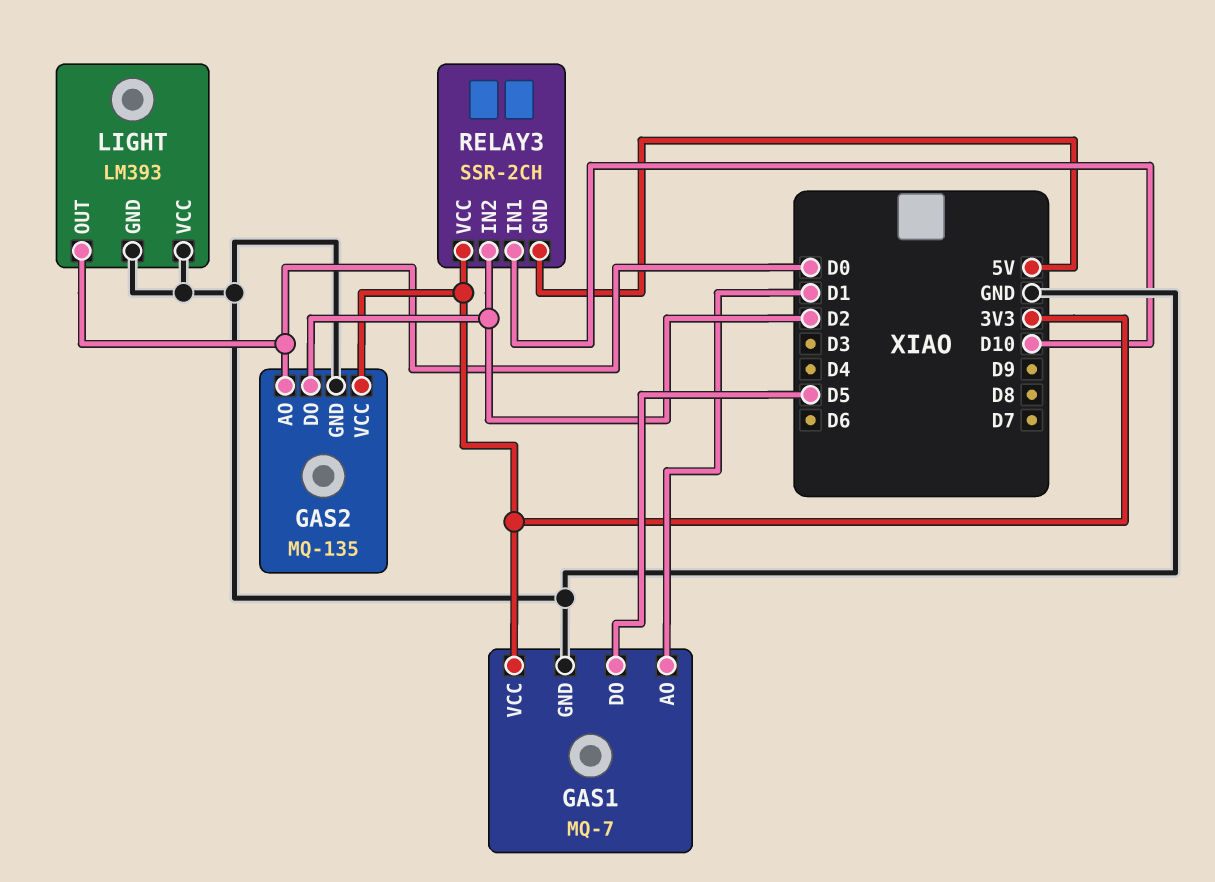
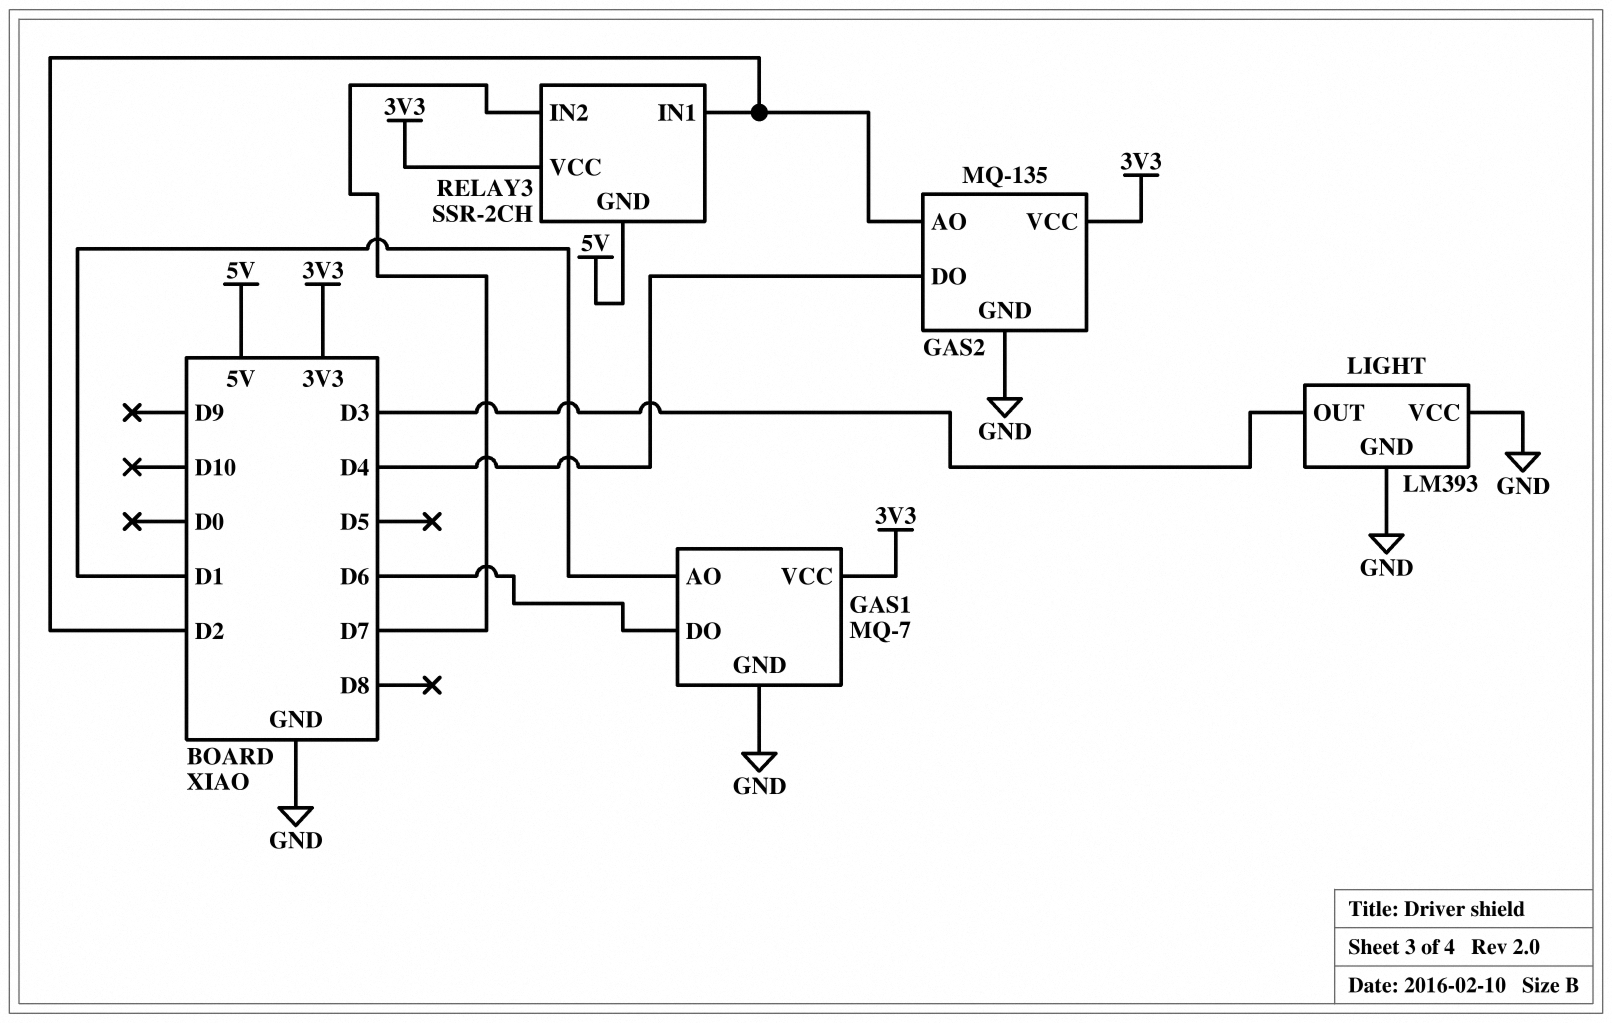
GAS1 pin DO: D5 -> D6
GAS2 pin AO: D0 -> D2
GAS2 pin DO: D2 -> D4
LIGHT pin OUT: D0 -> D3
RELAY3 pin IN1: D10 -> D2
RELAY3 pin IN2: D2 -> D7

